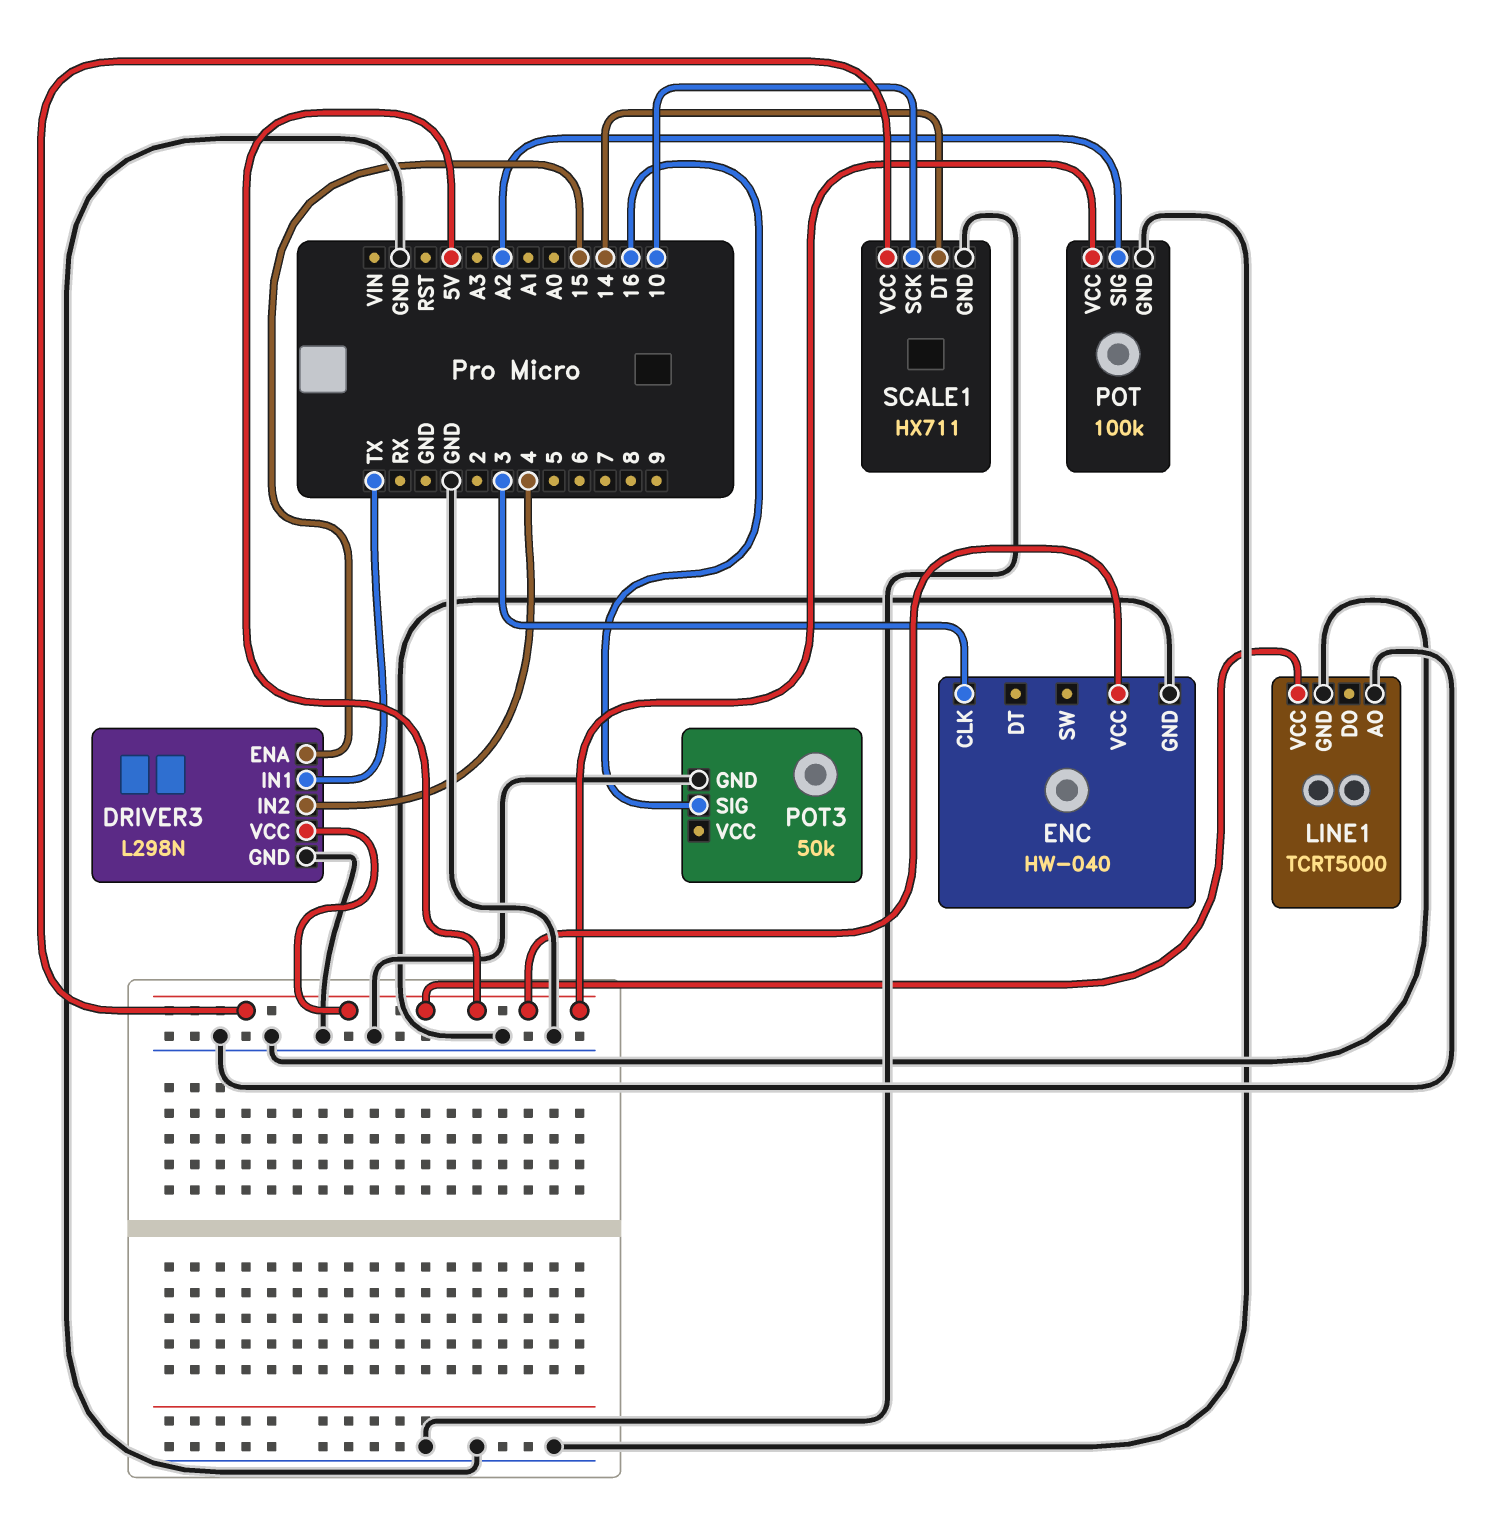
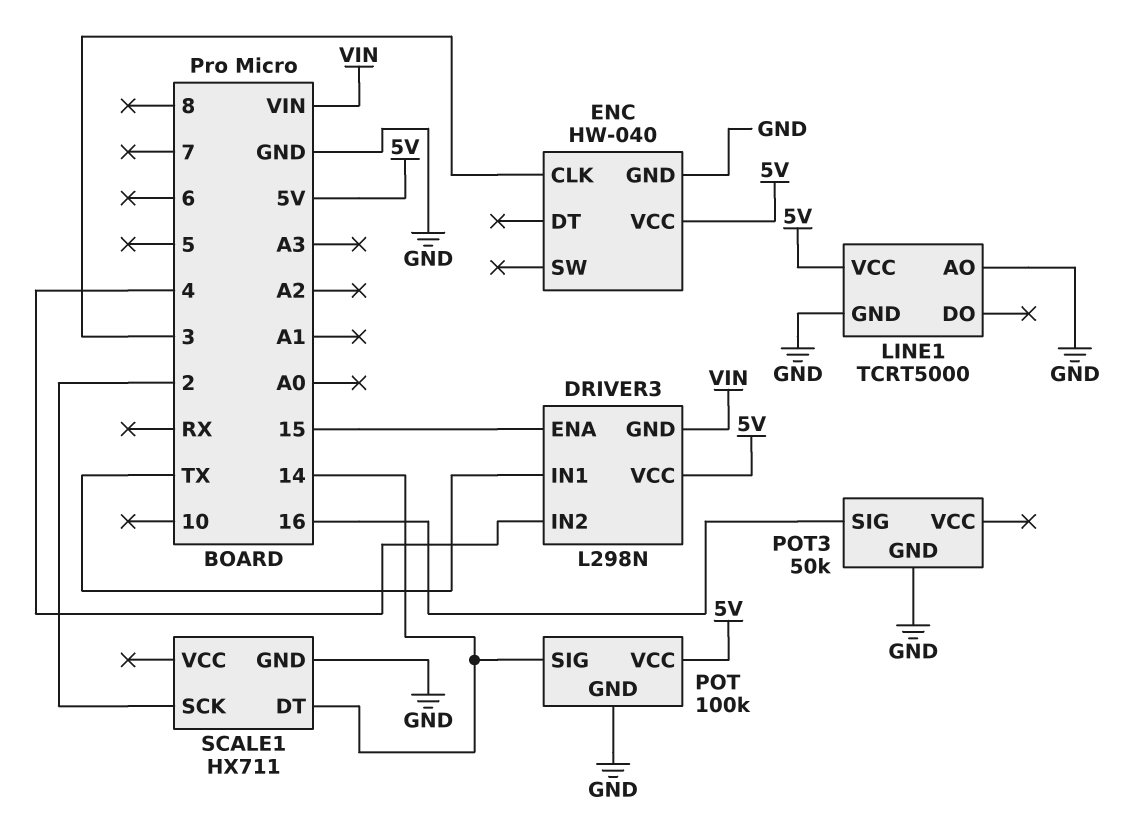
DRIVER3 pin GND: GND -> VIN
POT pin SIG: A2 -> 14
SCALE1 pin SCK: 10 -> 2
SCALE1 pin VCC: 5V -> none

